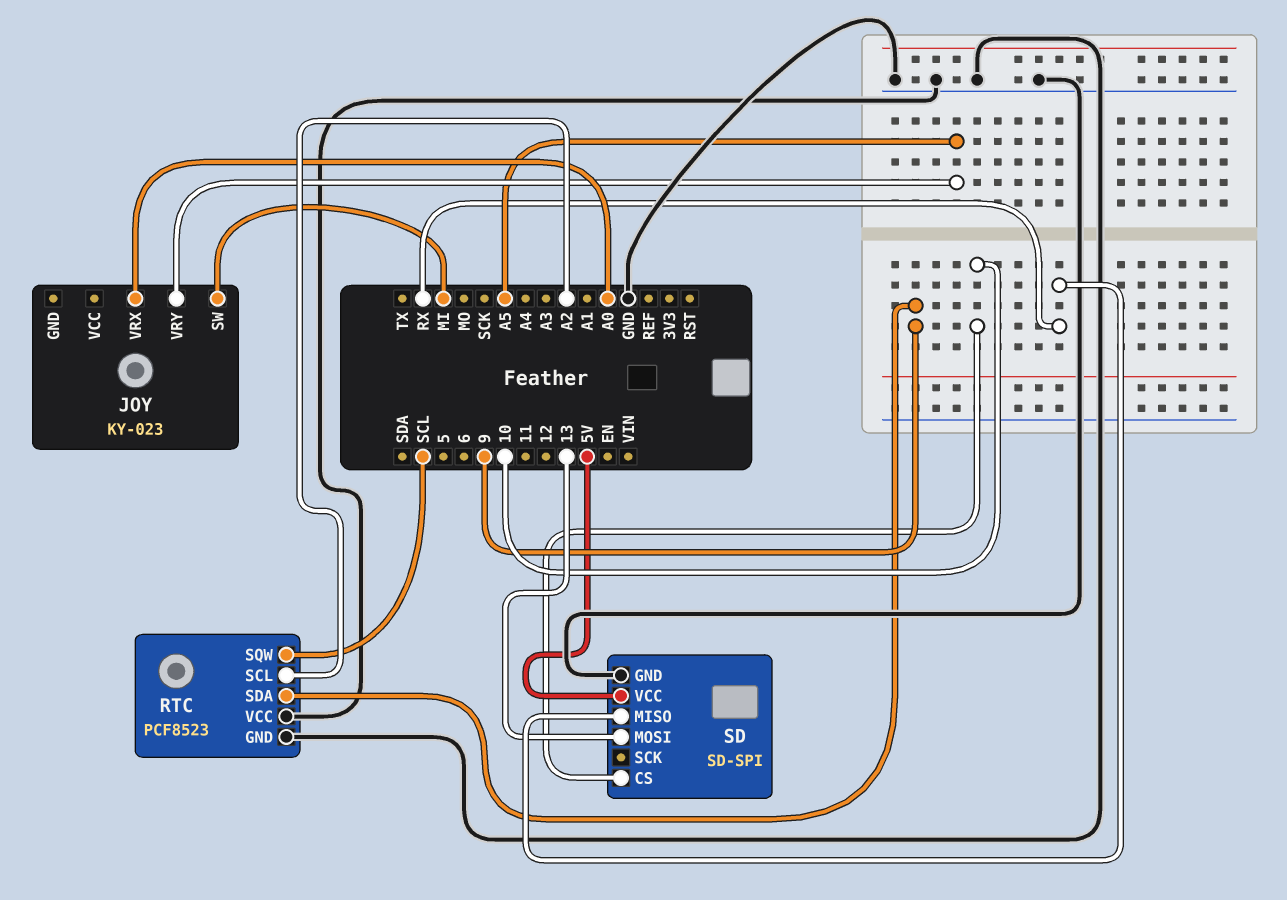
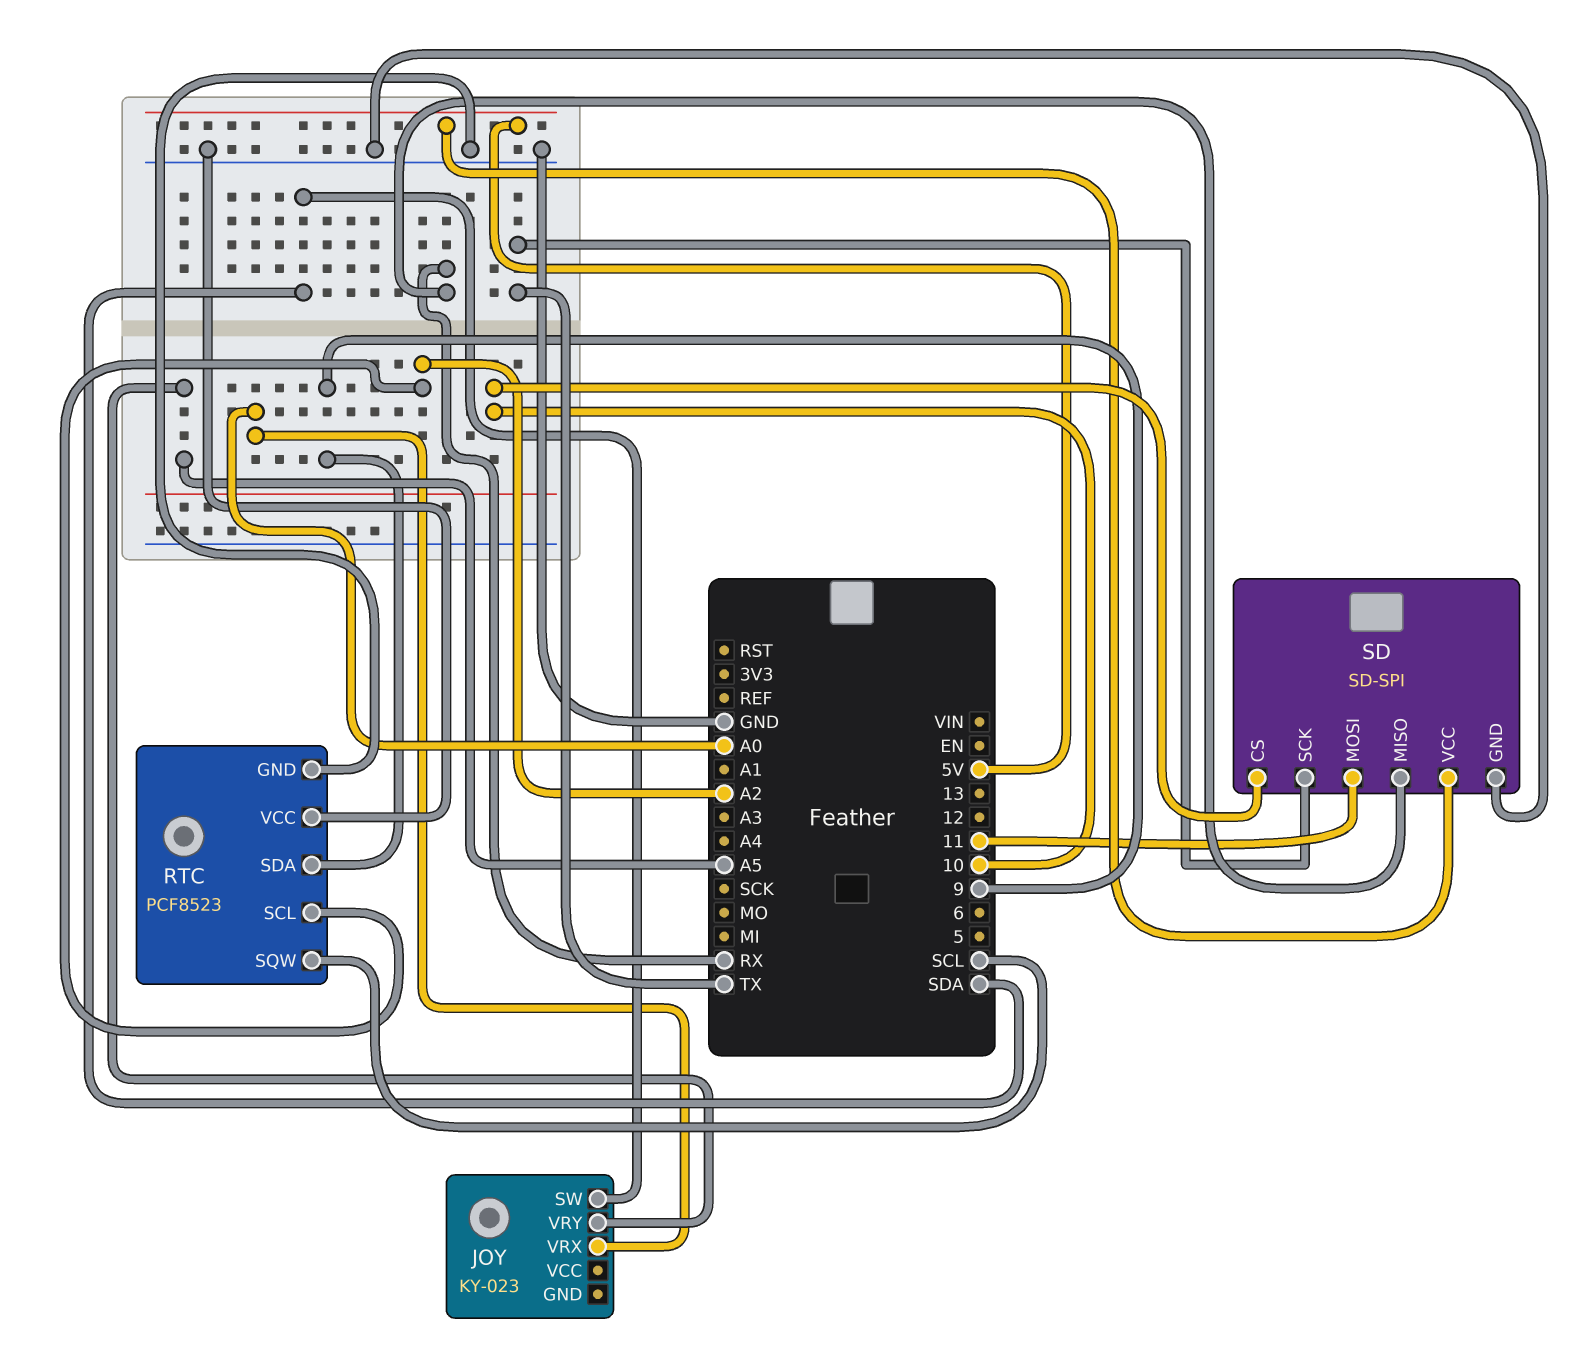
JOY pin SW: MI -> SDA
SD pin MOSI: 13 -> 11
SD pin SCK: none -> TX

